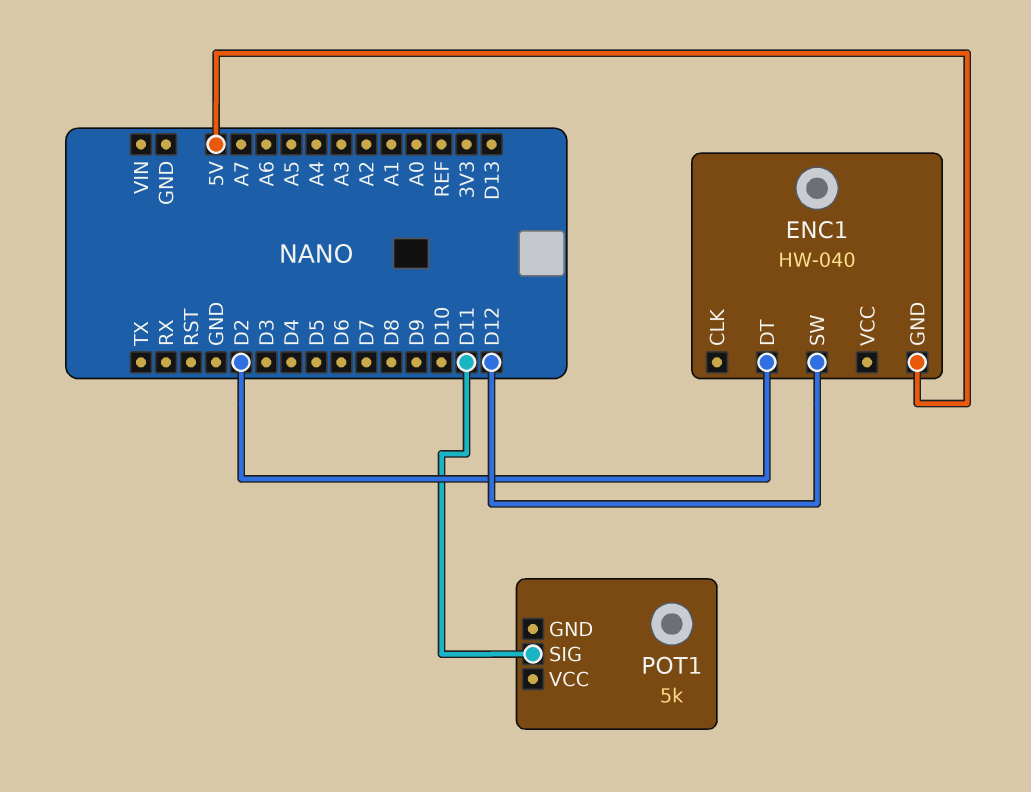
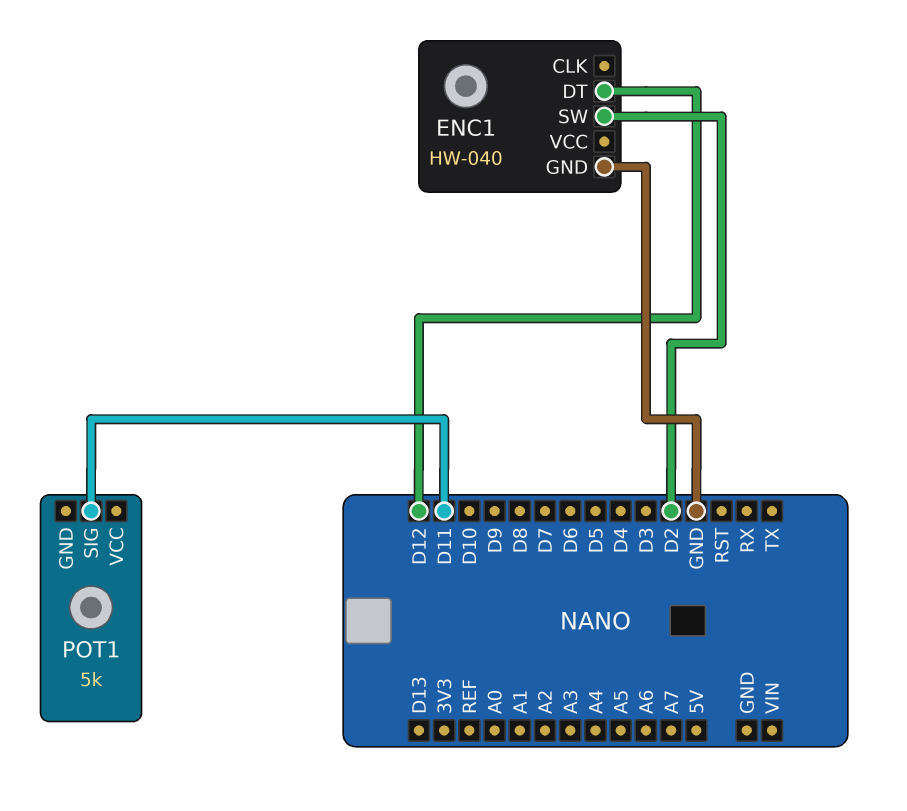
ENC1 pin DT: D2 -> D12
ENC1 pin GND: 5V -> GND
ENC1 pin SW: D12 -> D2

